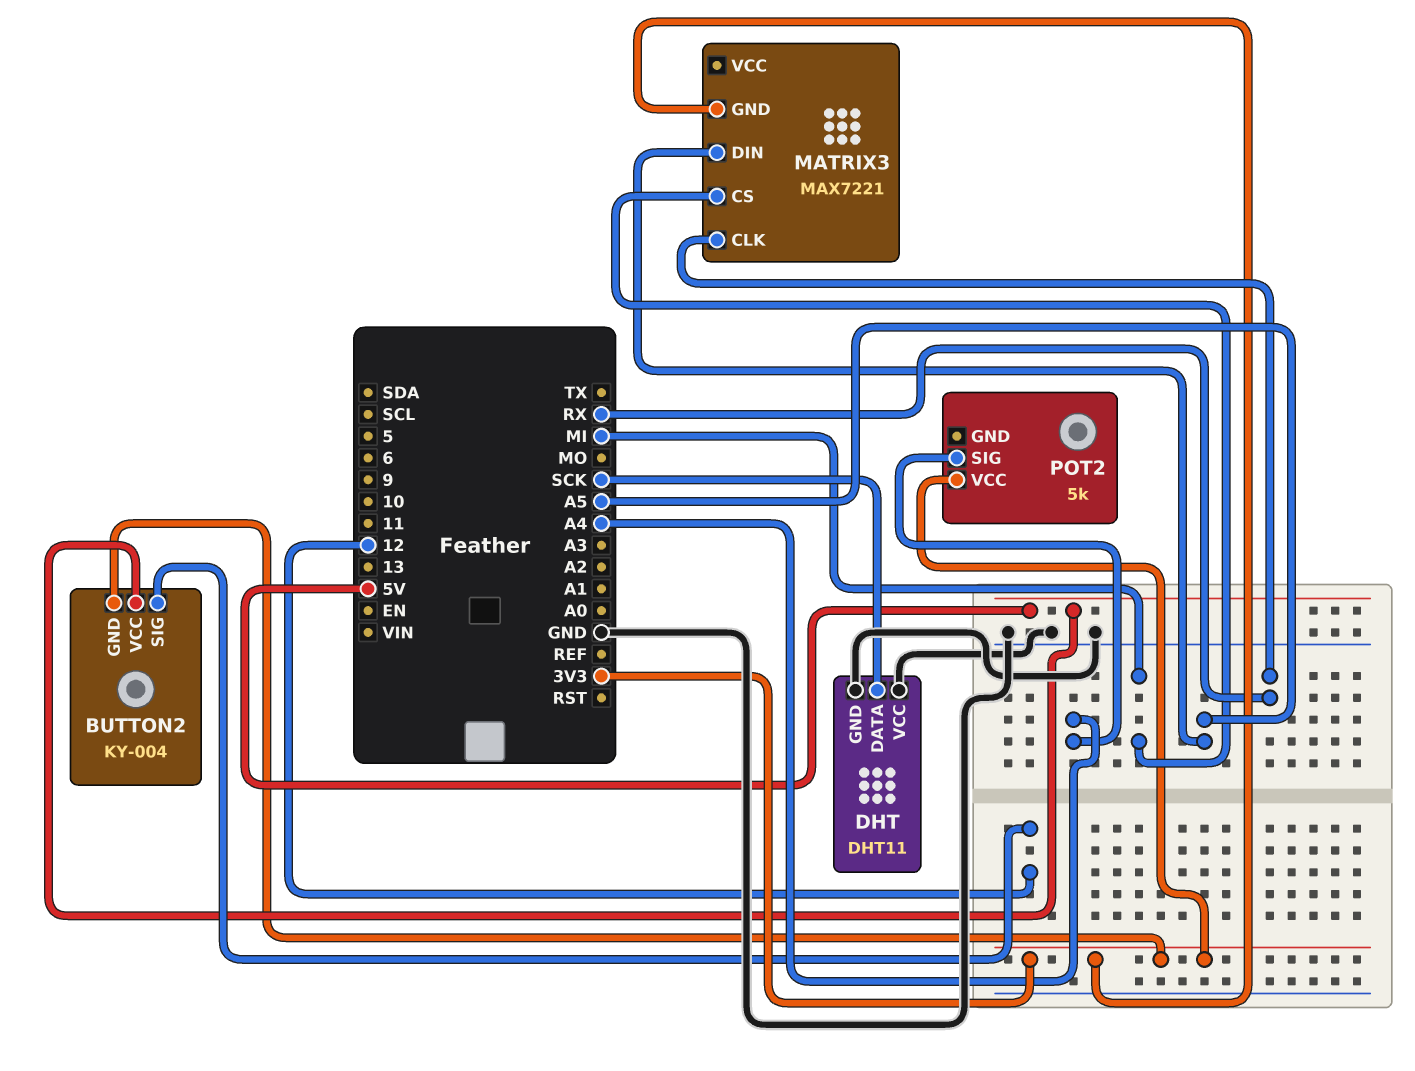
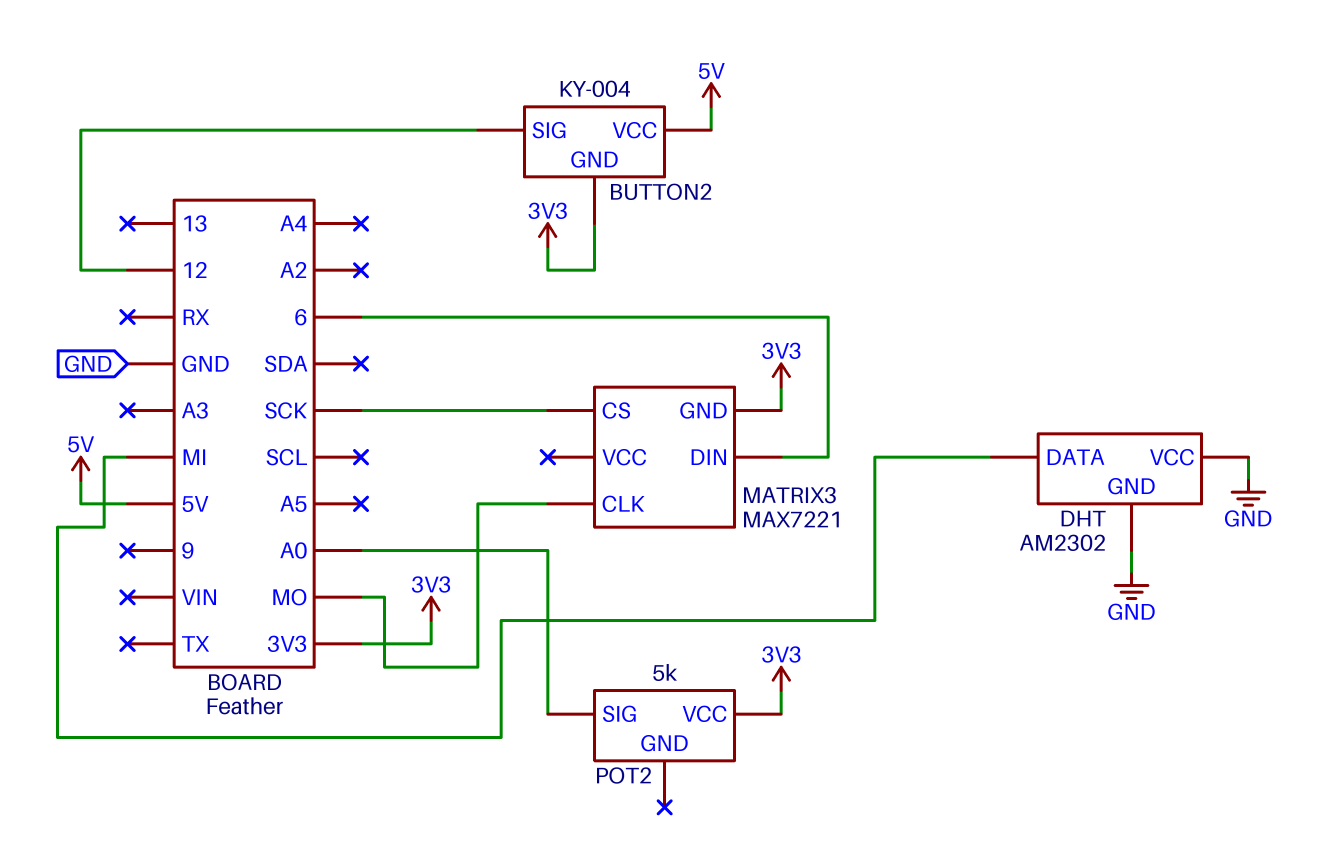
DHT: DHT11 -> AM2302
DHT pin DATA: SCK -> MI
MATRIX3 pin CLK: RX -> MO
MATRIX3 pin CS: MI -> SCK
MATRIX3 pin DIN: A5 -> 6
POT2 pin SIG: A4 -> A0

